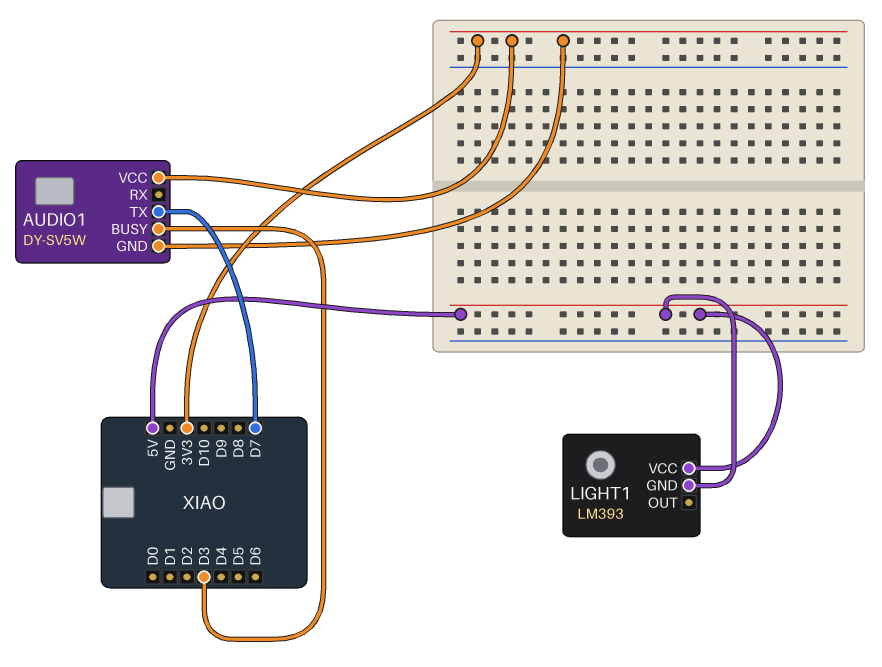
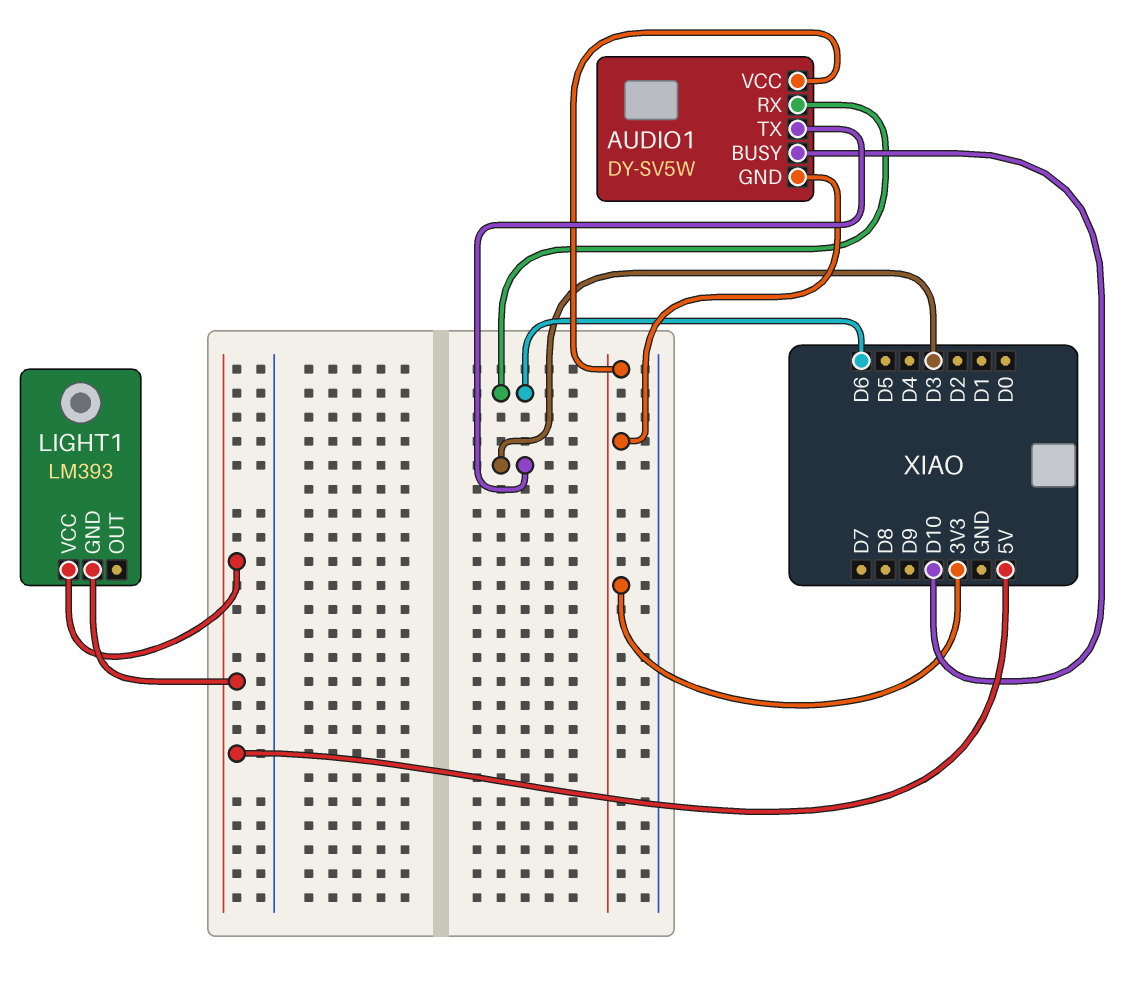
AUDIO1 pin BUSY: D3 -> D10
AUDIO1 pin RX: none -> D6
AUDIO1 pin TX: D7 -> D3

